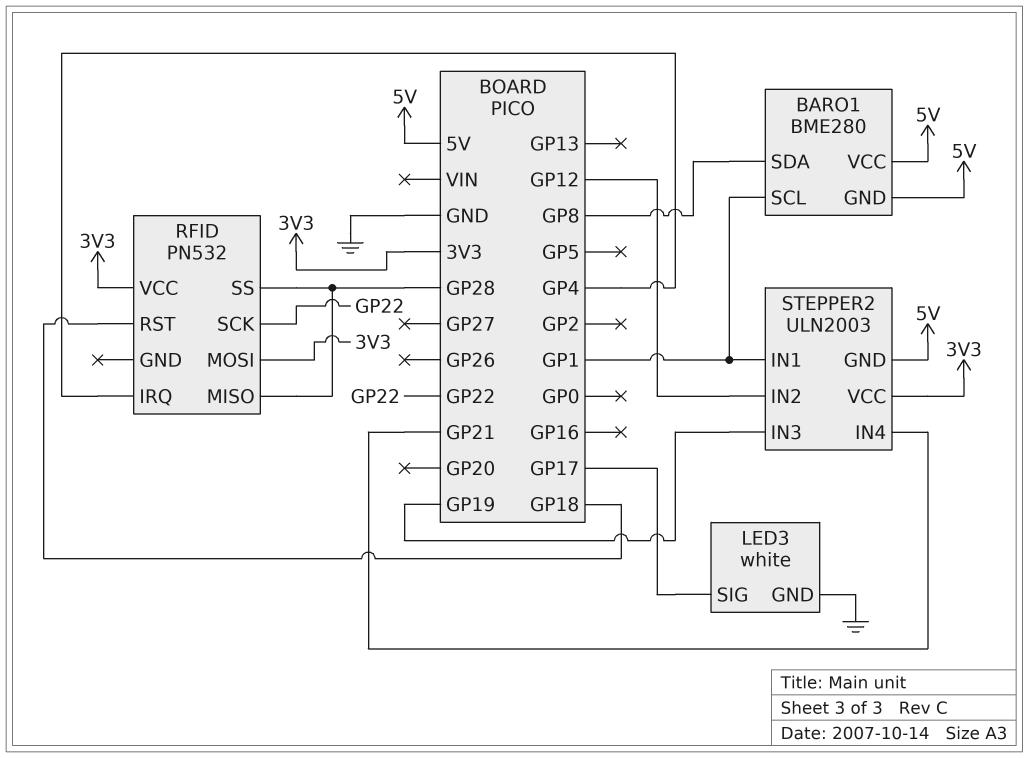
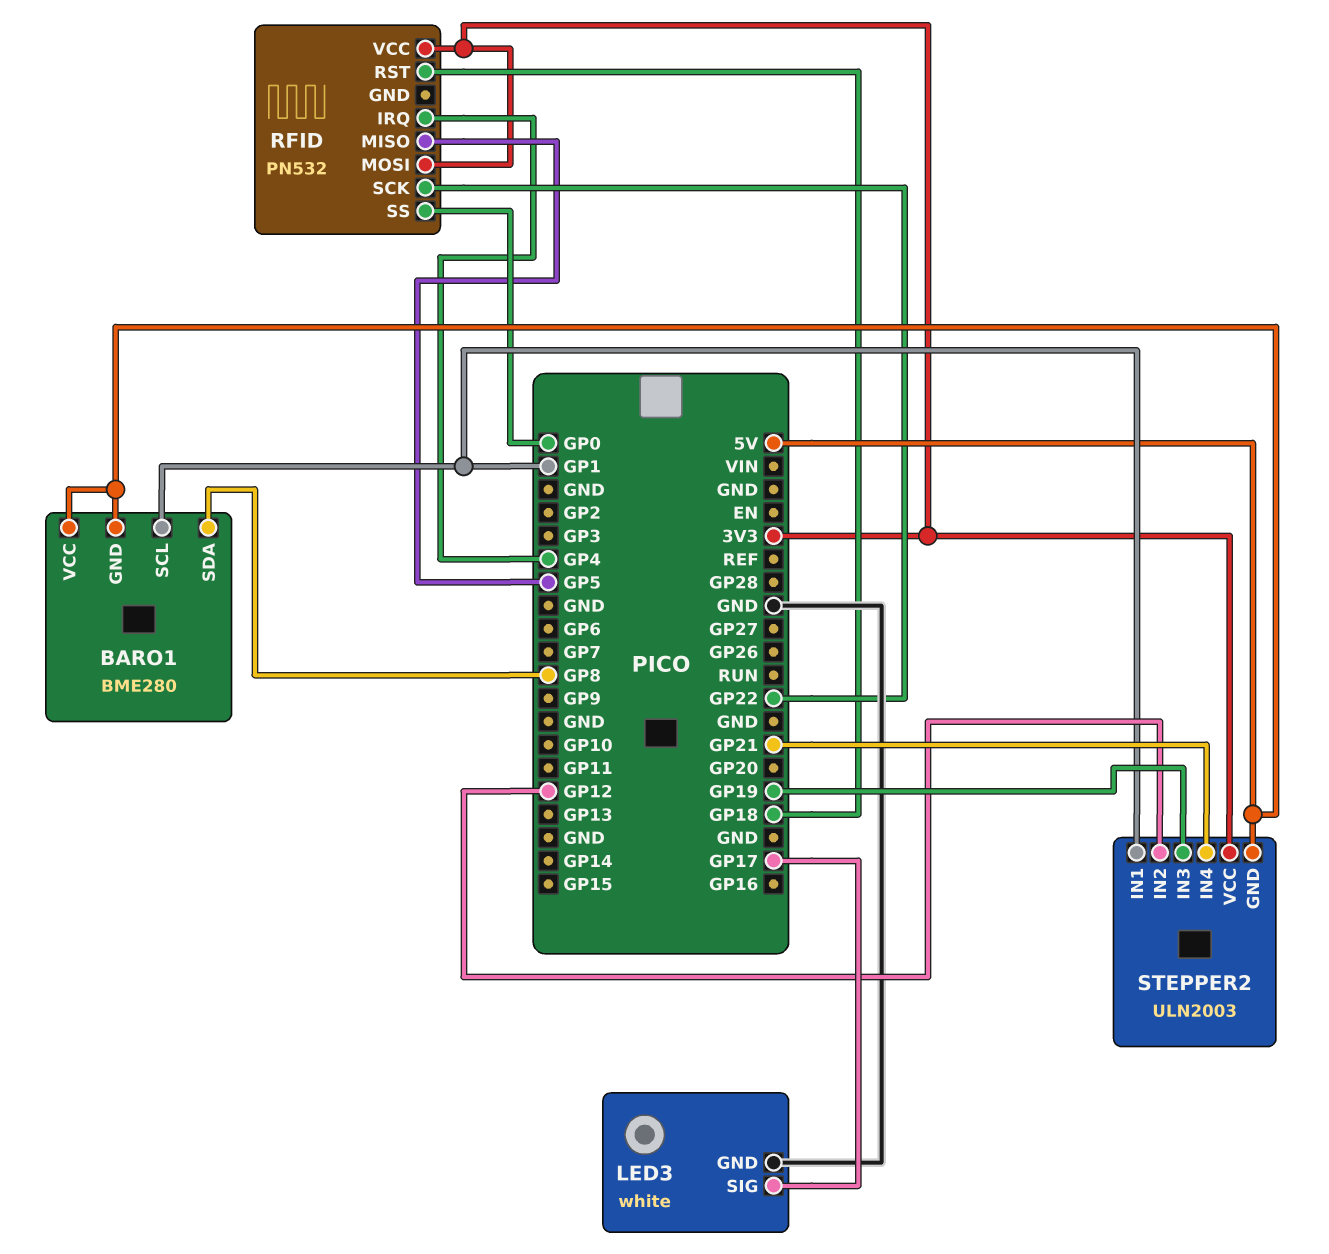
RFID pin MISO: GP28 -> GP5
RFID pin SS: GP28 -> GP0

